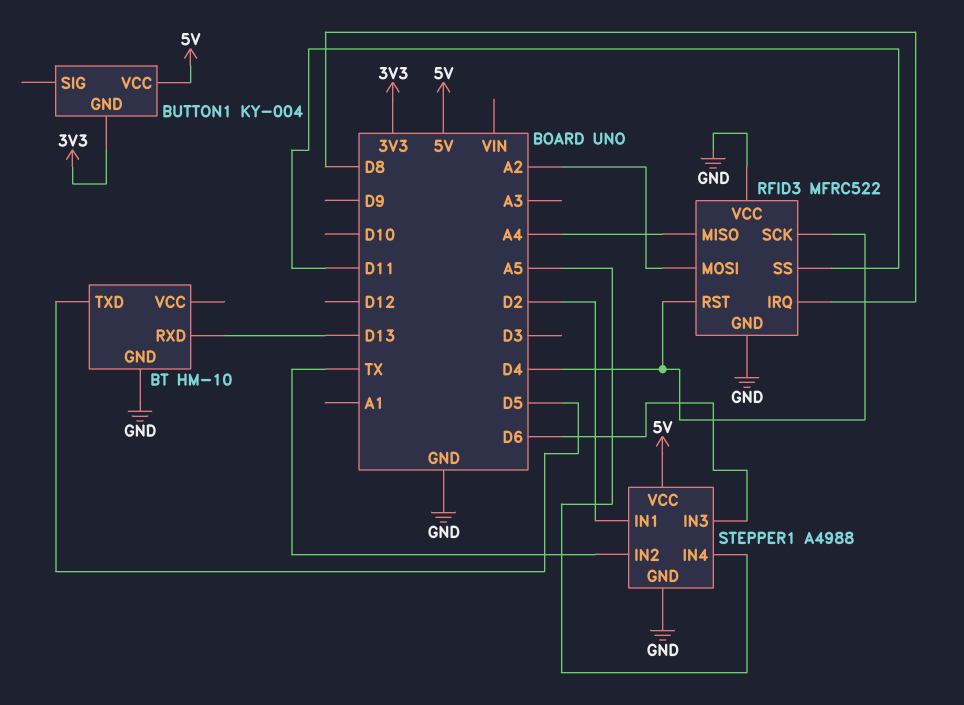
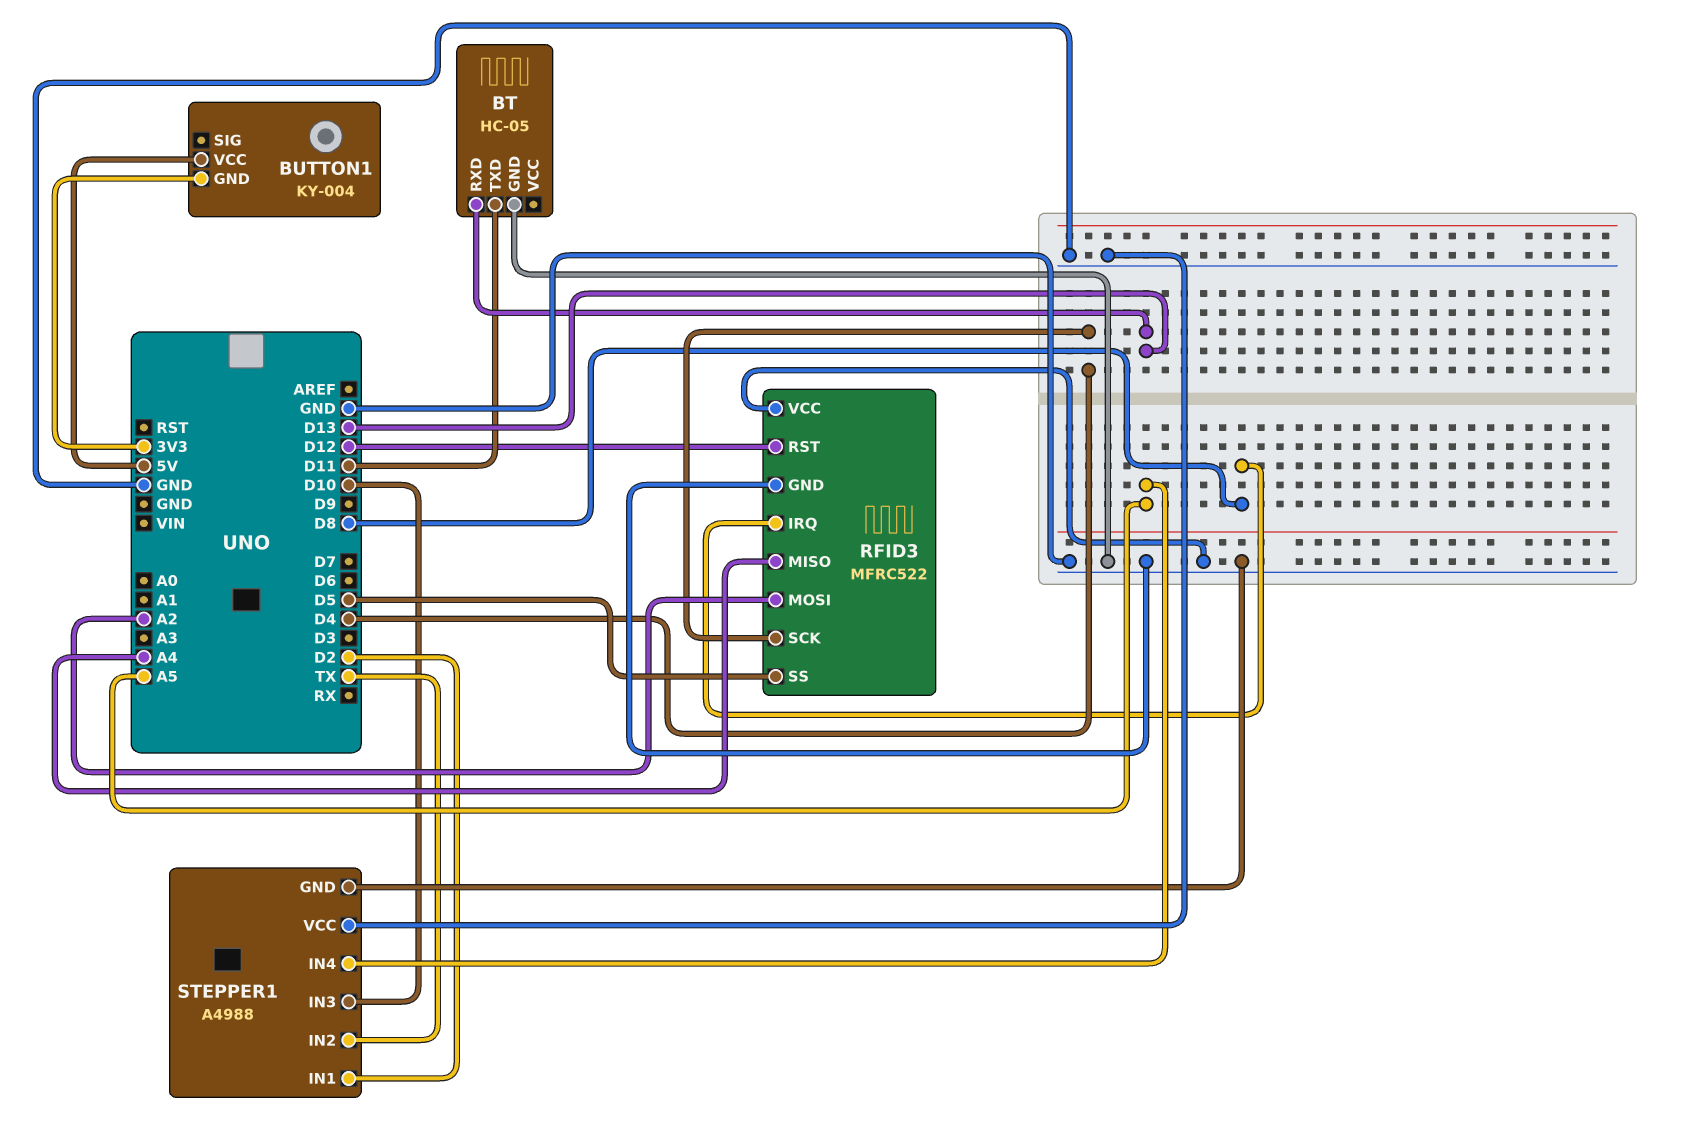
BT: HM-10 -> HC-05
BT pin TXD: D5 -> D11
RFID3 pin RST: D4 -> D12
RFID3 pin SS: D11 -> D5
STEPPER1 pin IN3: D6 -> D10
STEPPER1 pin VCC: 5V -> GND

